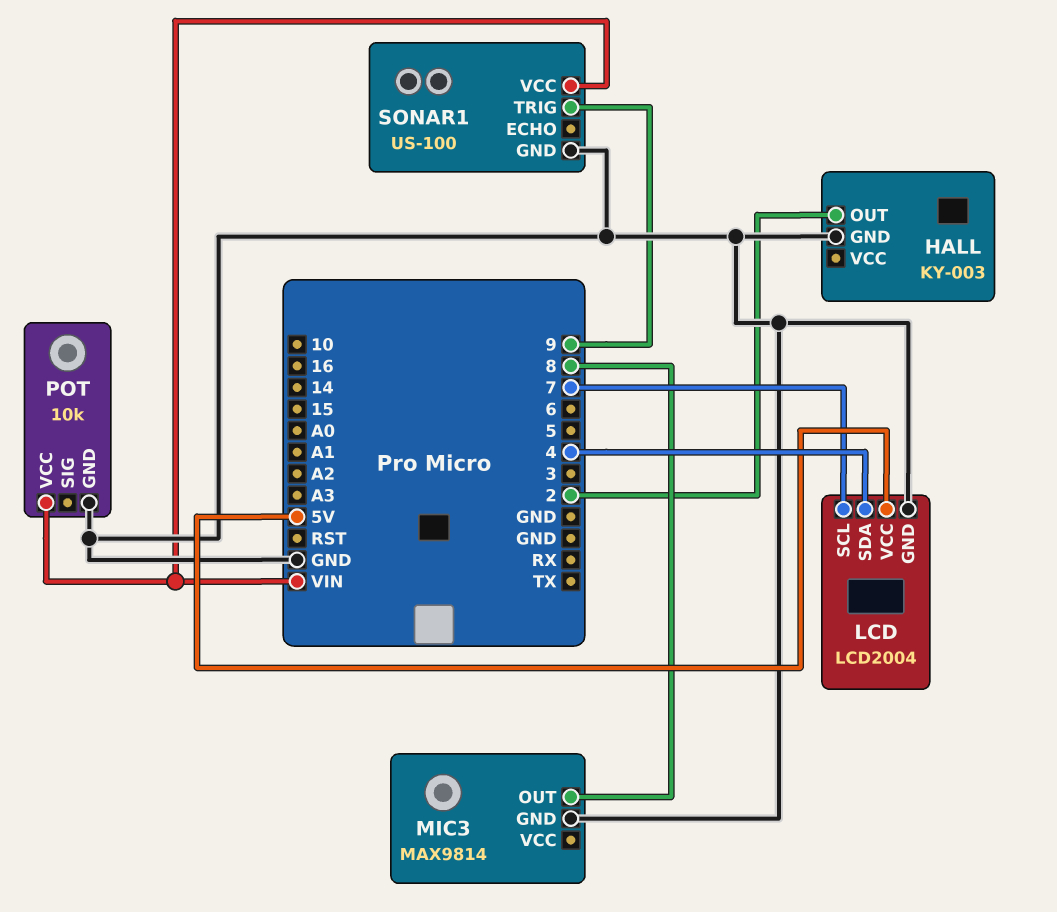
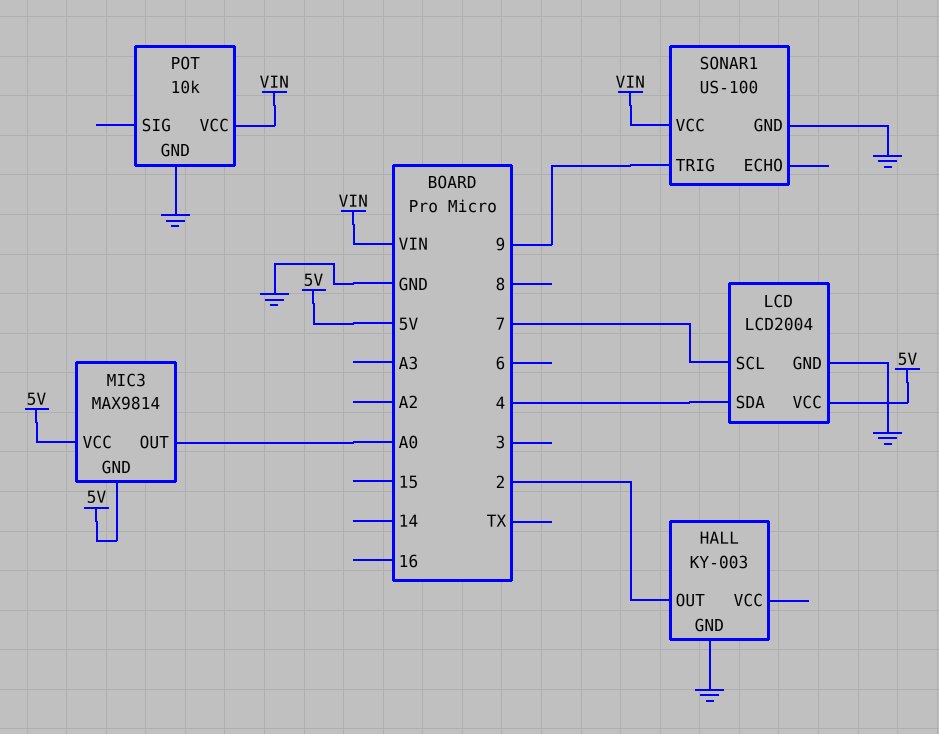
MIC3 pin GND: GND -> 5V
MIC3 pin OUT: 8 -> A0
MIC3 pin VCC: none -> 5V

